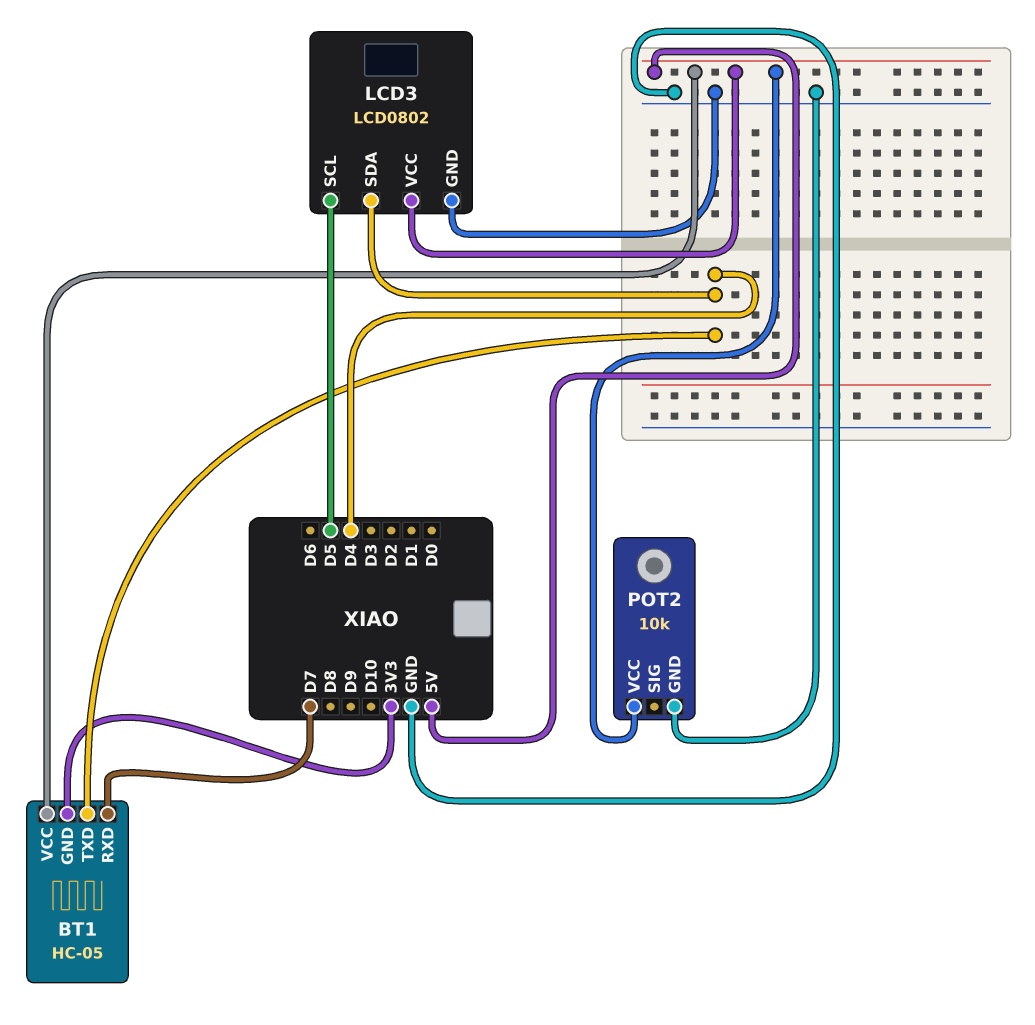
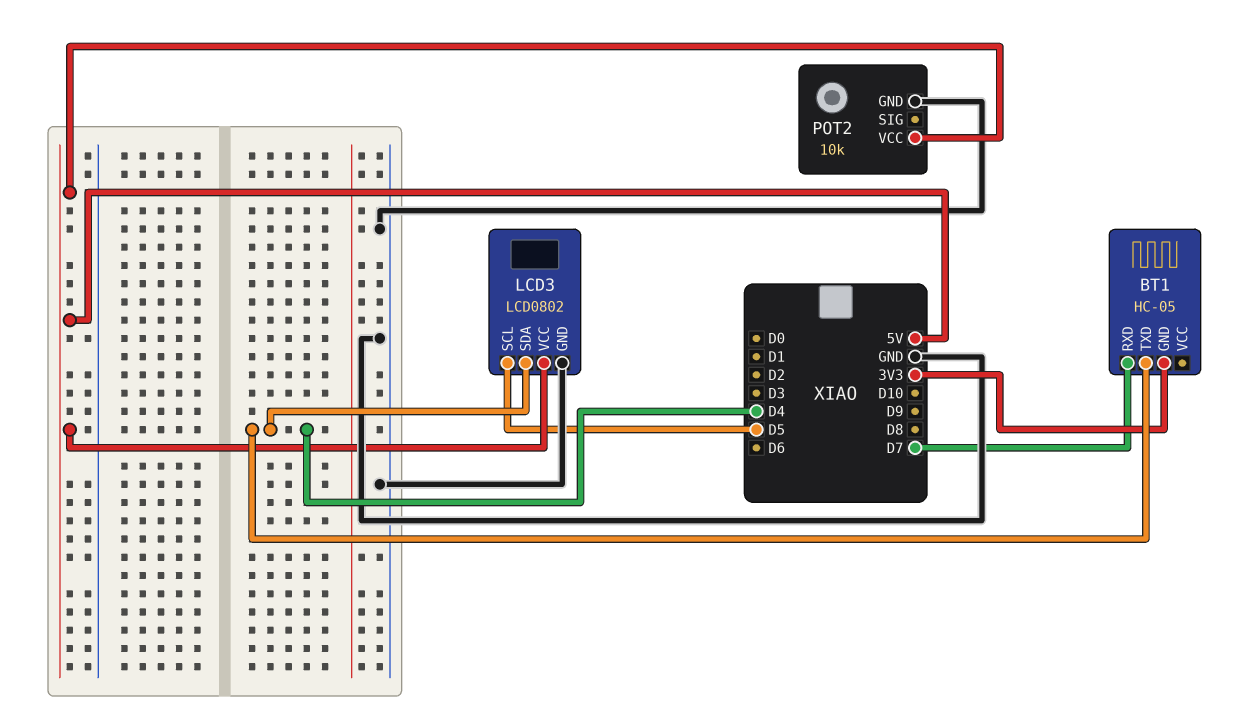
BT1 pin VCC: 5V -> none

